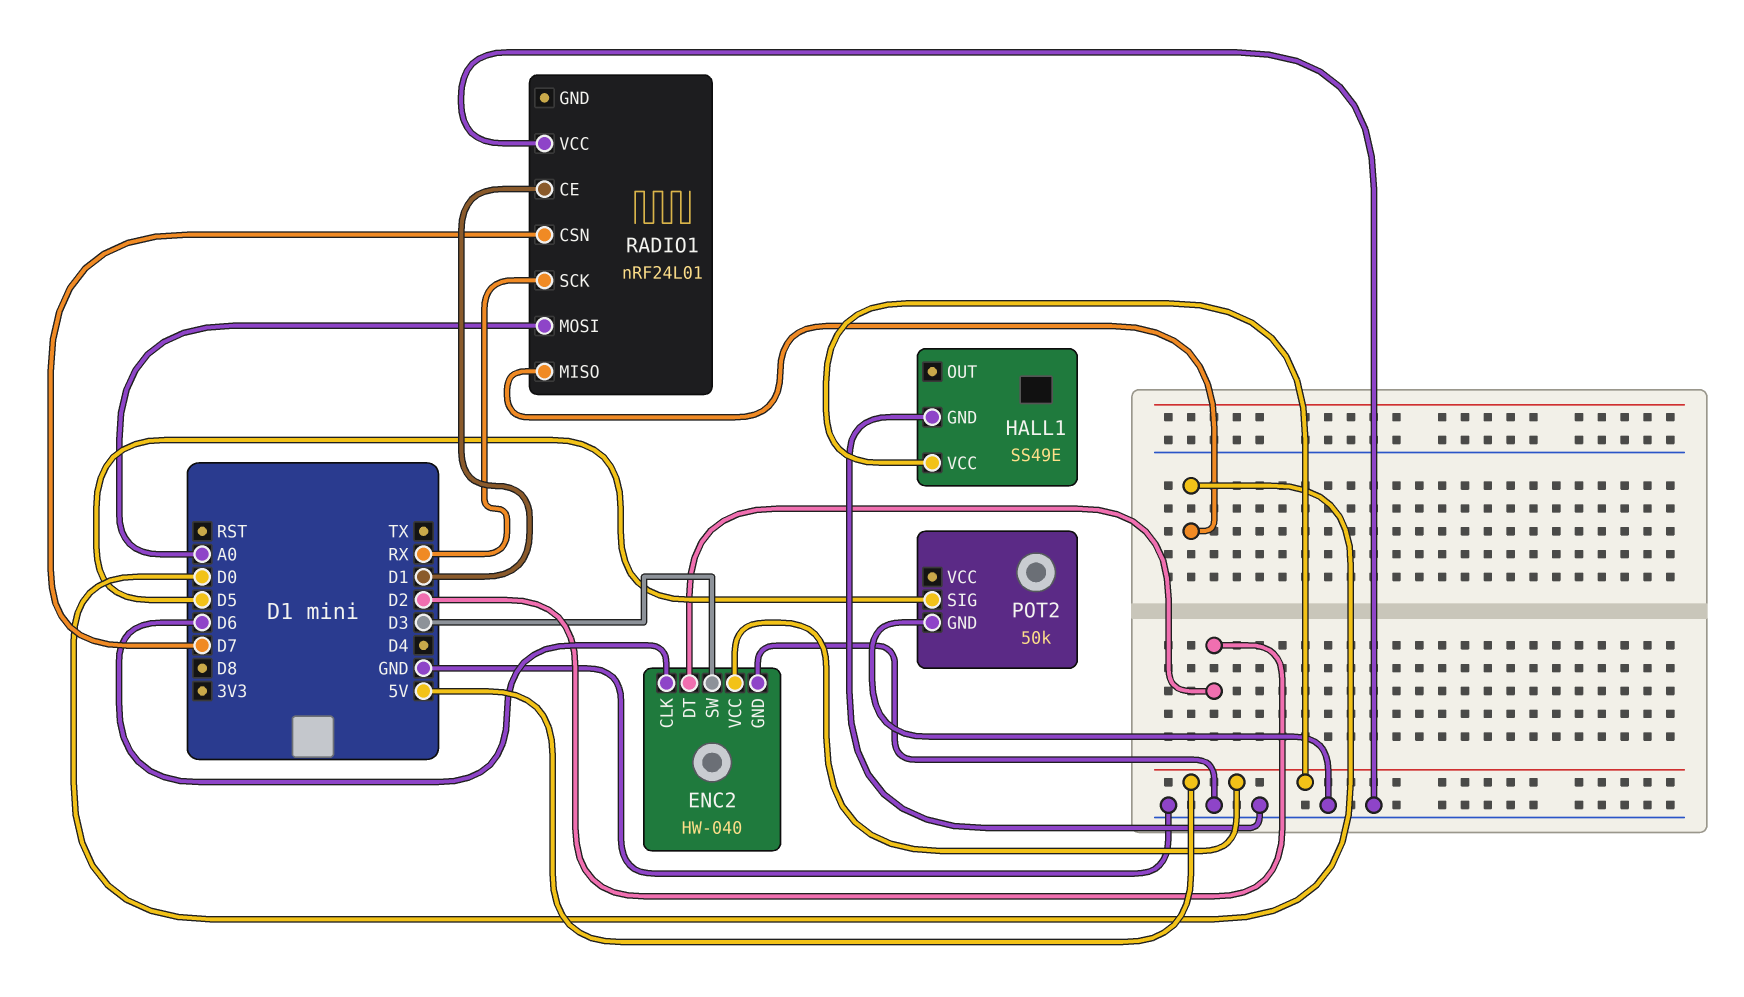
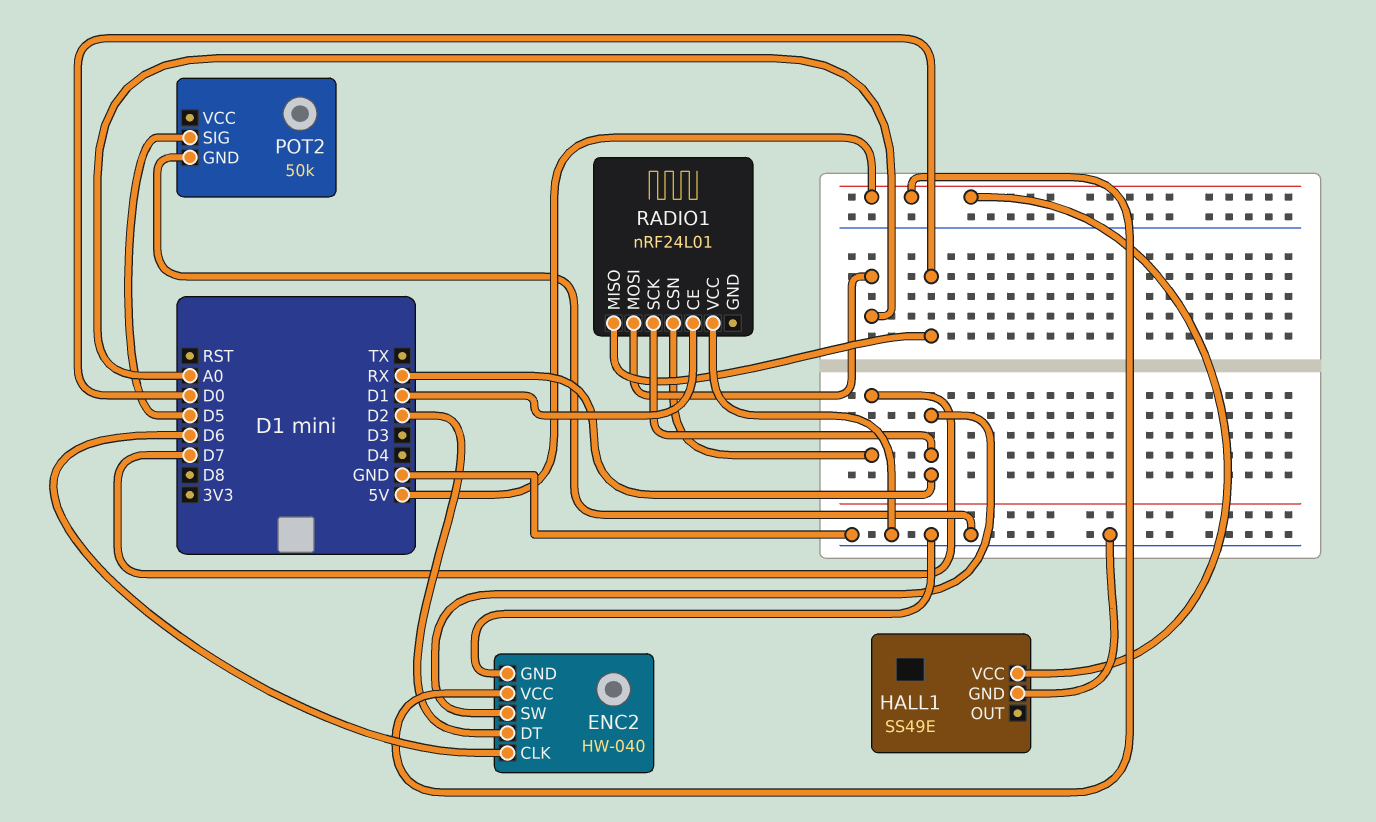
ENC2 pin SW: D3 -> RX

